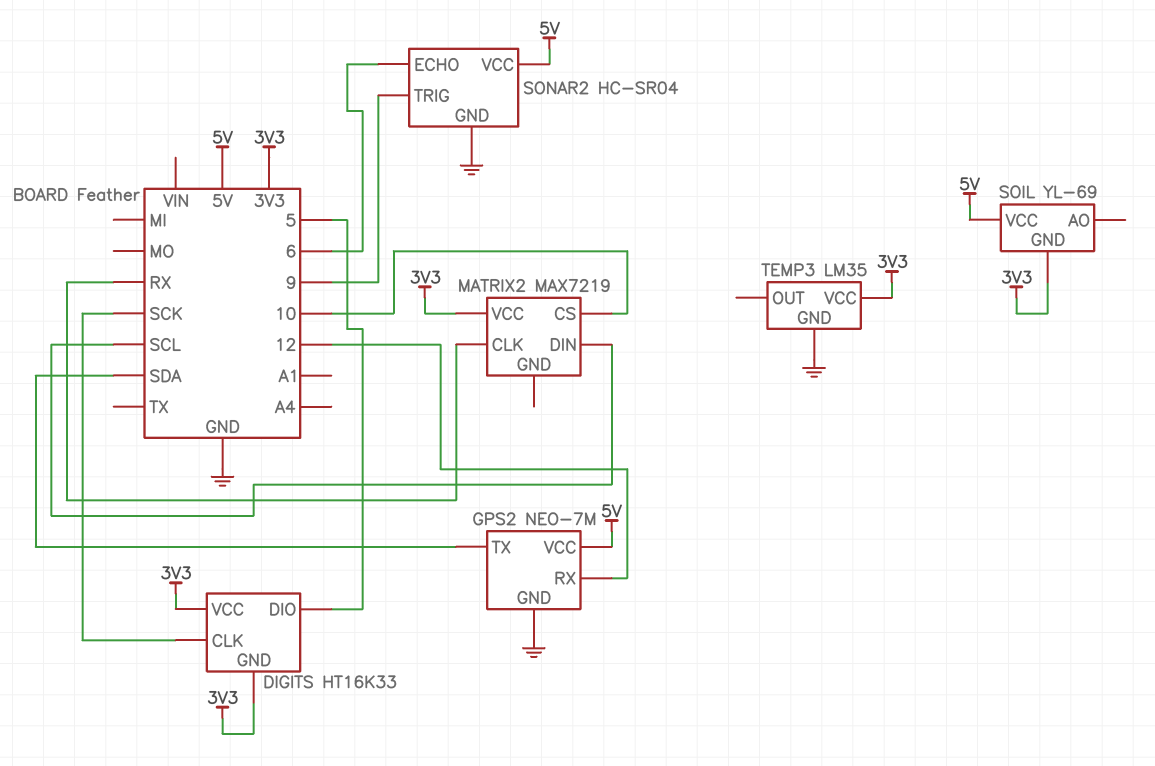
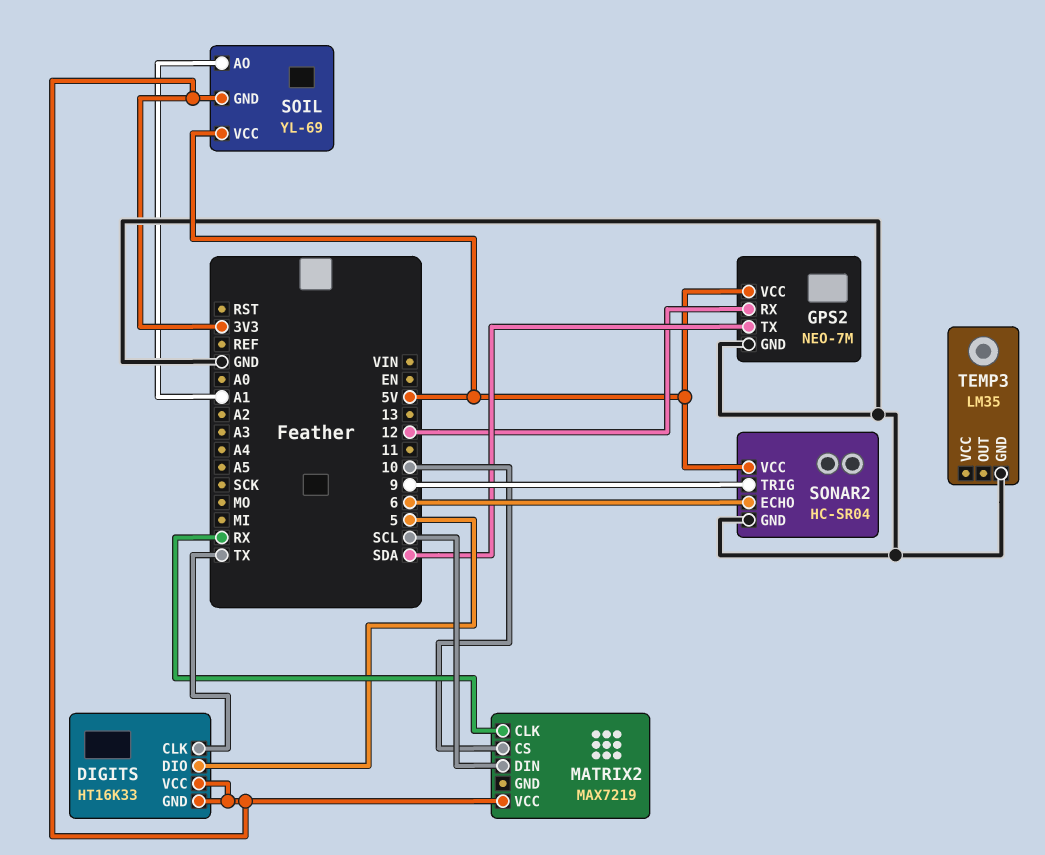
DIGITS pin CLK: SCK -> TX
SOIL pin AO: none -> A1
TEMP3 pin VCC: 3V3 -> none

